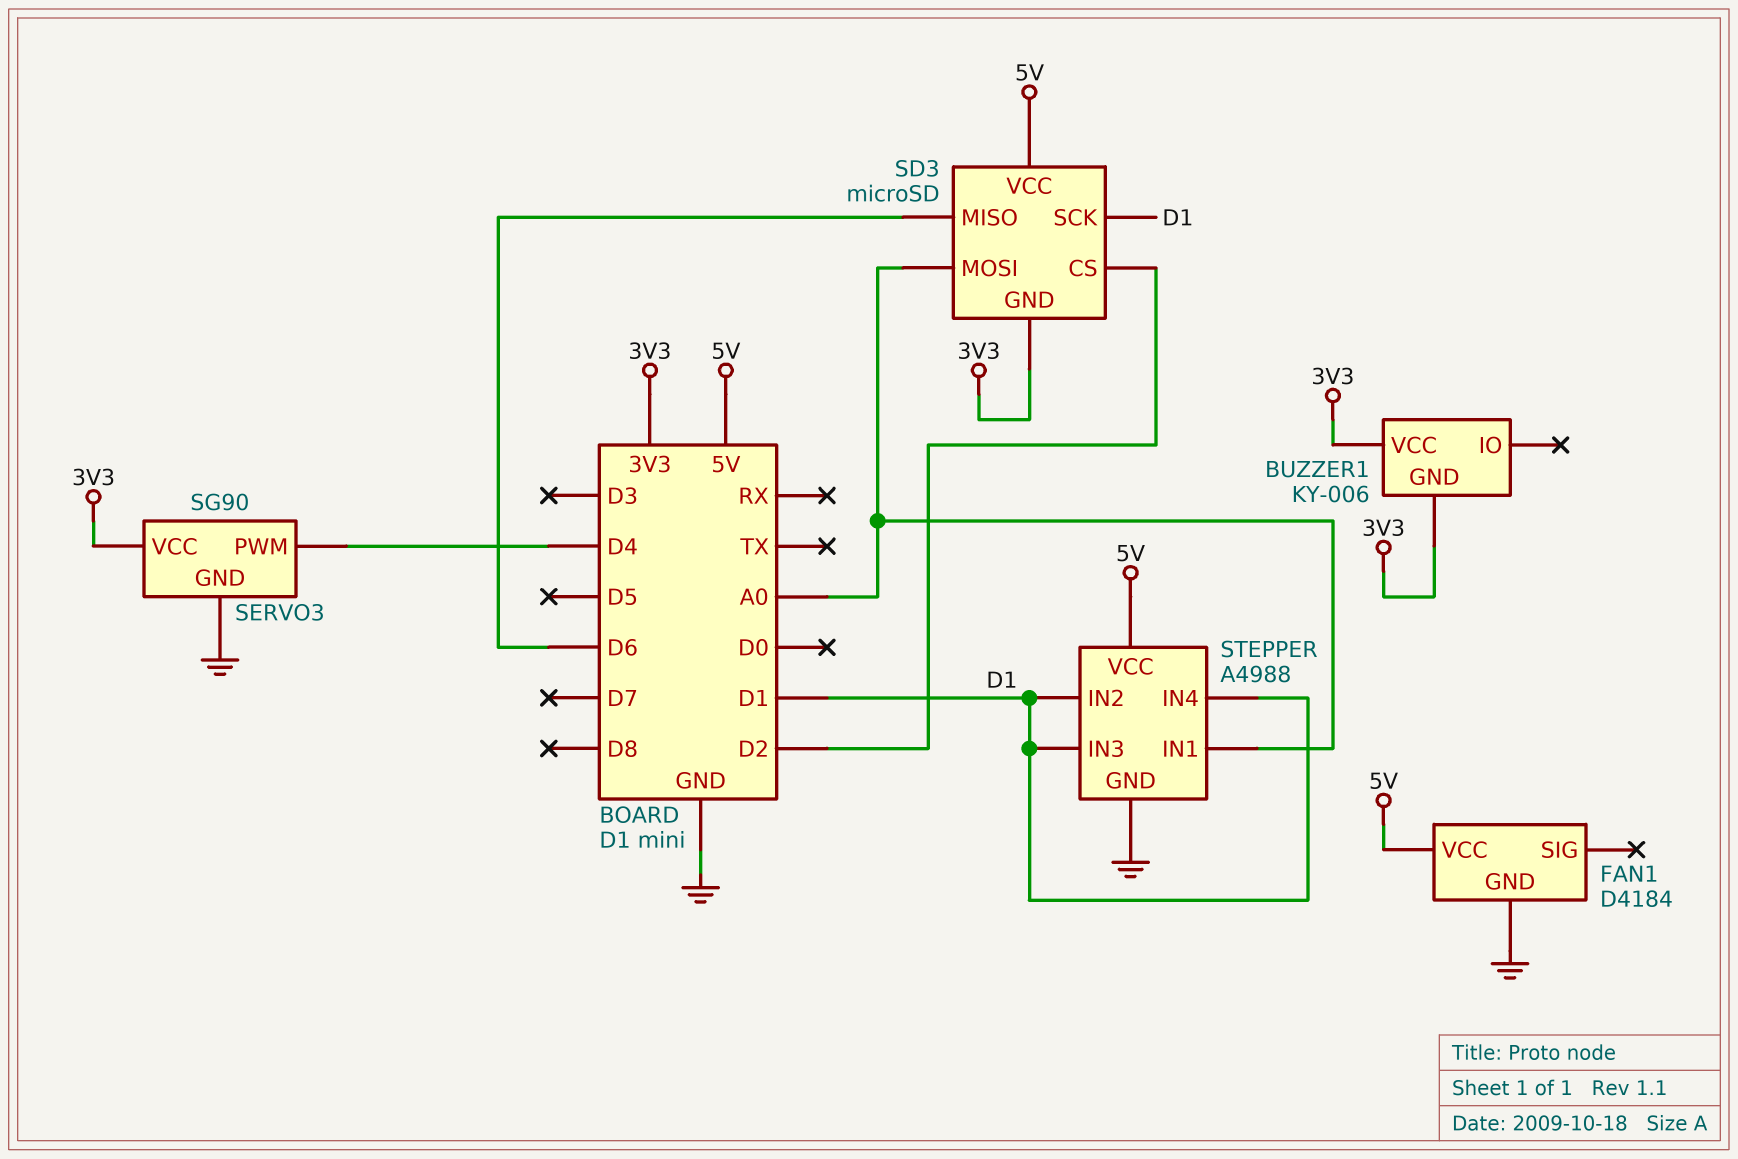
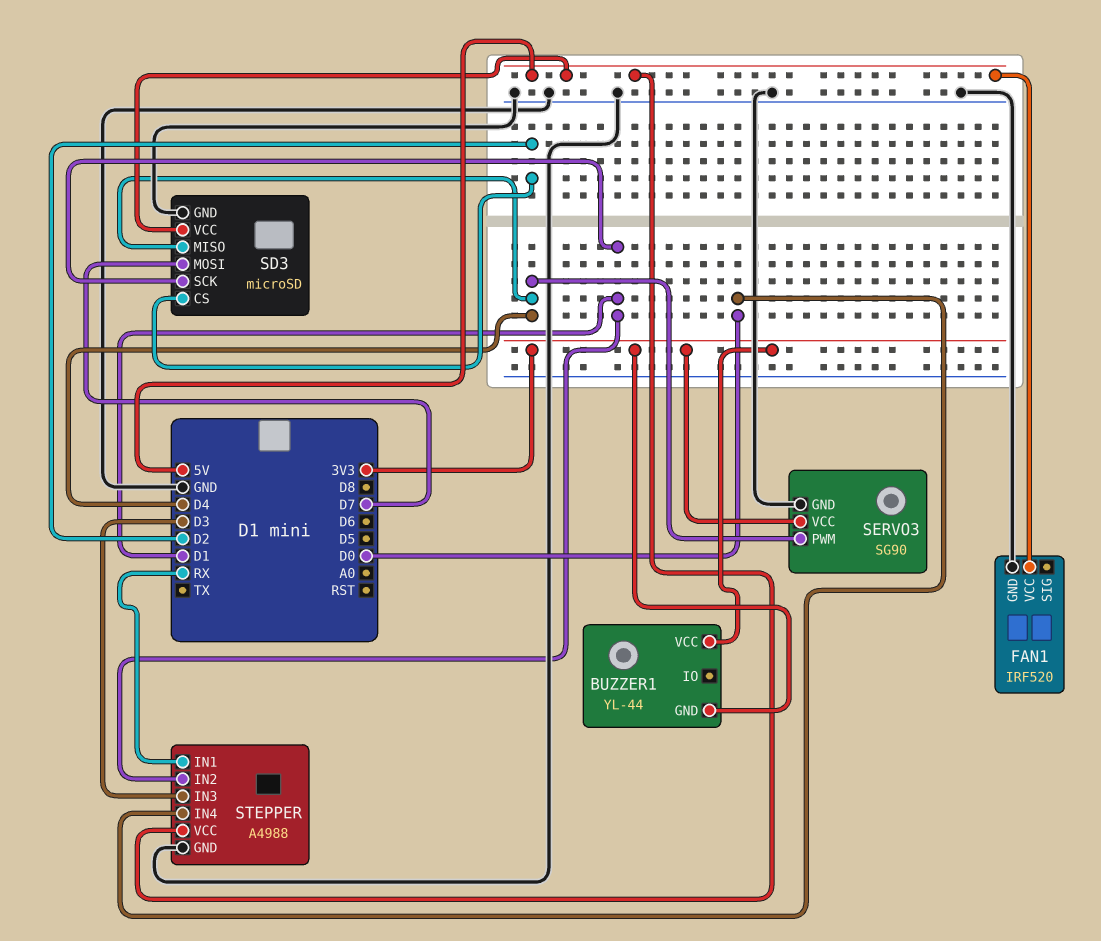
BUZZER1: KY-006 -> YL-44
FAN1: D4184 -> IRF520
SD3 pin GND: 3V3 -> GND
SD3 pin MISO: D6 -> D4
SD3 pin MOSI: A0 -> D7
STEPPER pin IN1: A0 -> RX
STEPPER pin IN3: D1 -> D3
STEPPER pin IN4: D1 -> D0

